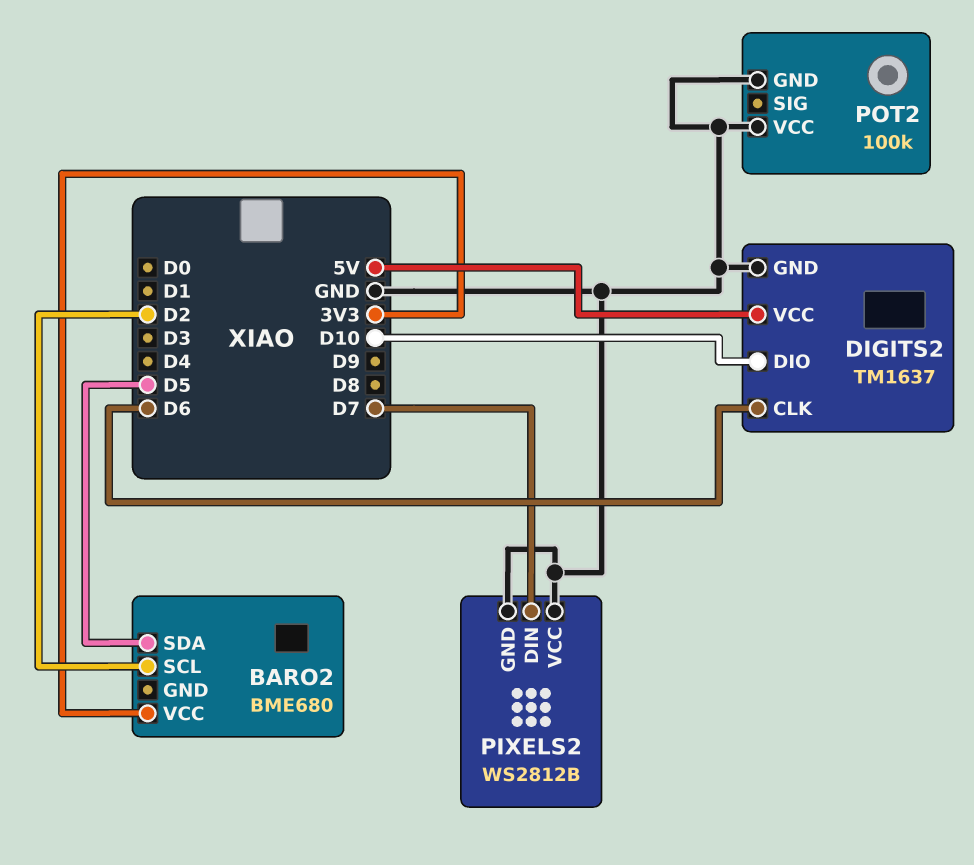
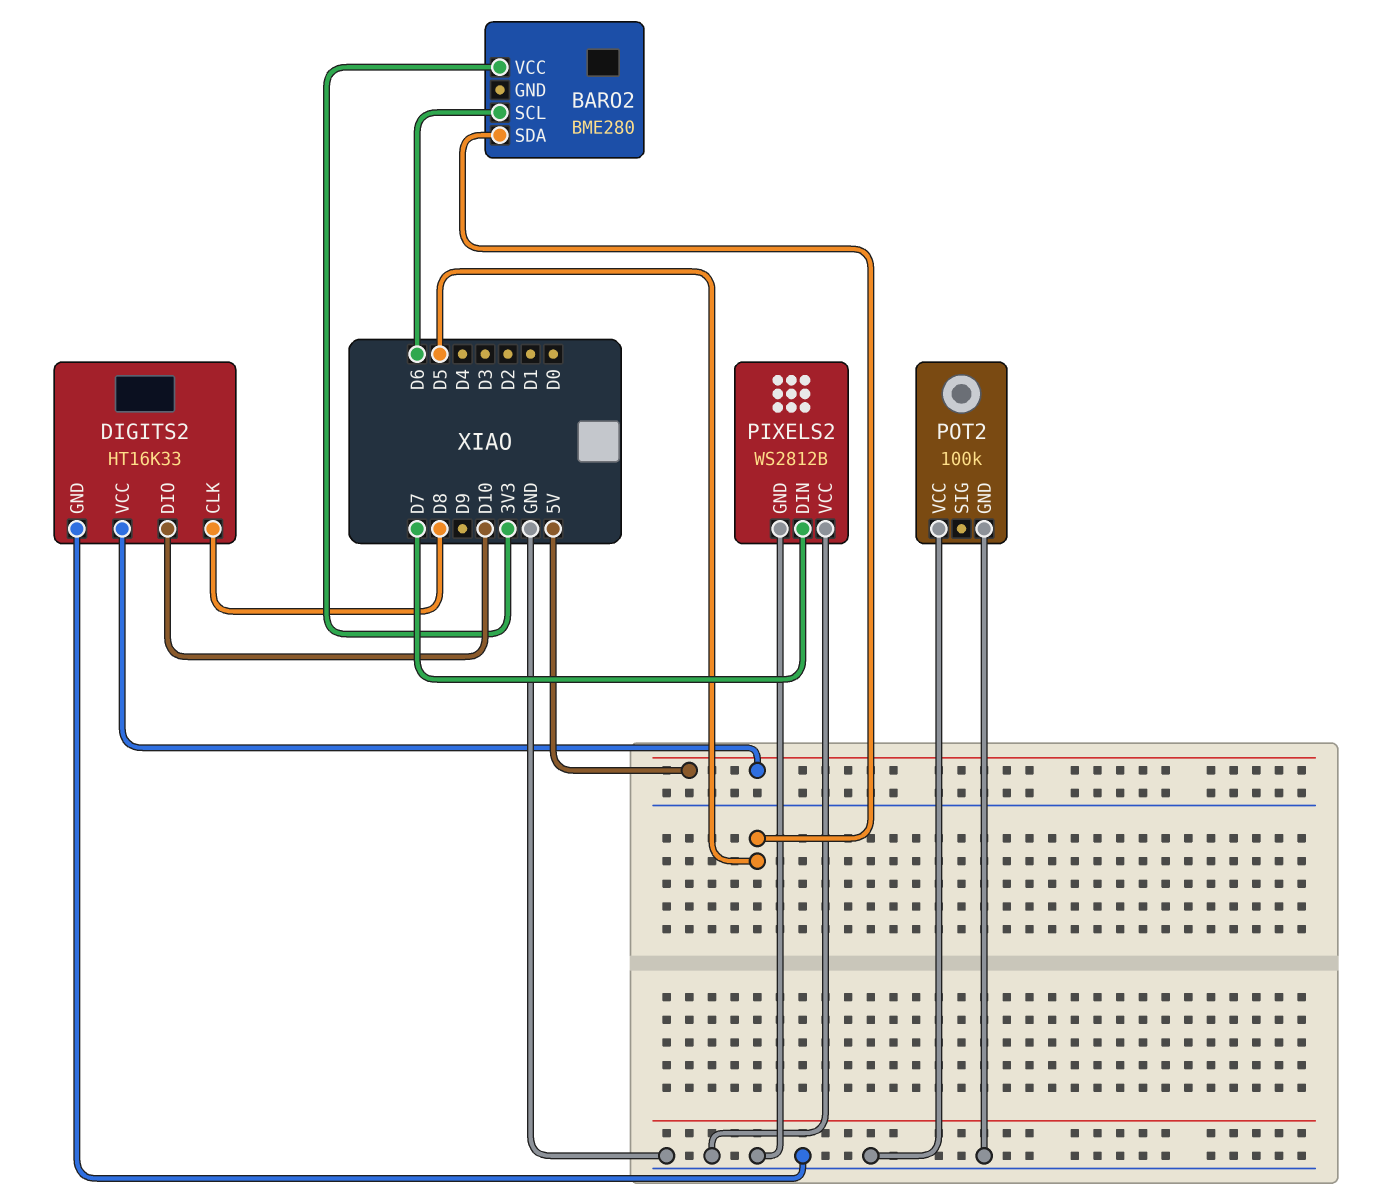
BARO2: BME680 -> BME280
BARO2 pin SCL: D2 -> D6
DIGITS2: TM1637 -> HT16K33
DIGITS2 pin CLK: D6 -> D8

